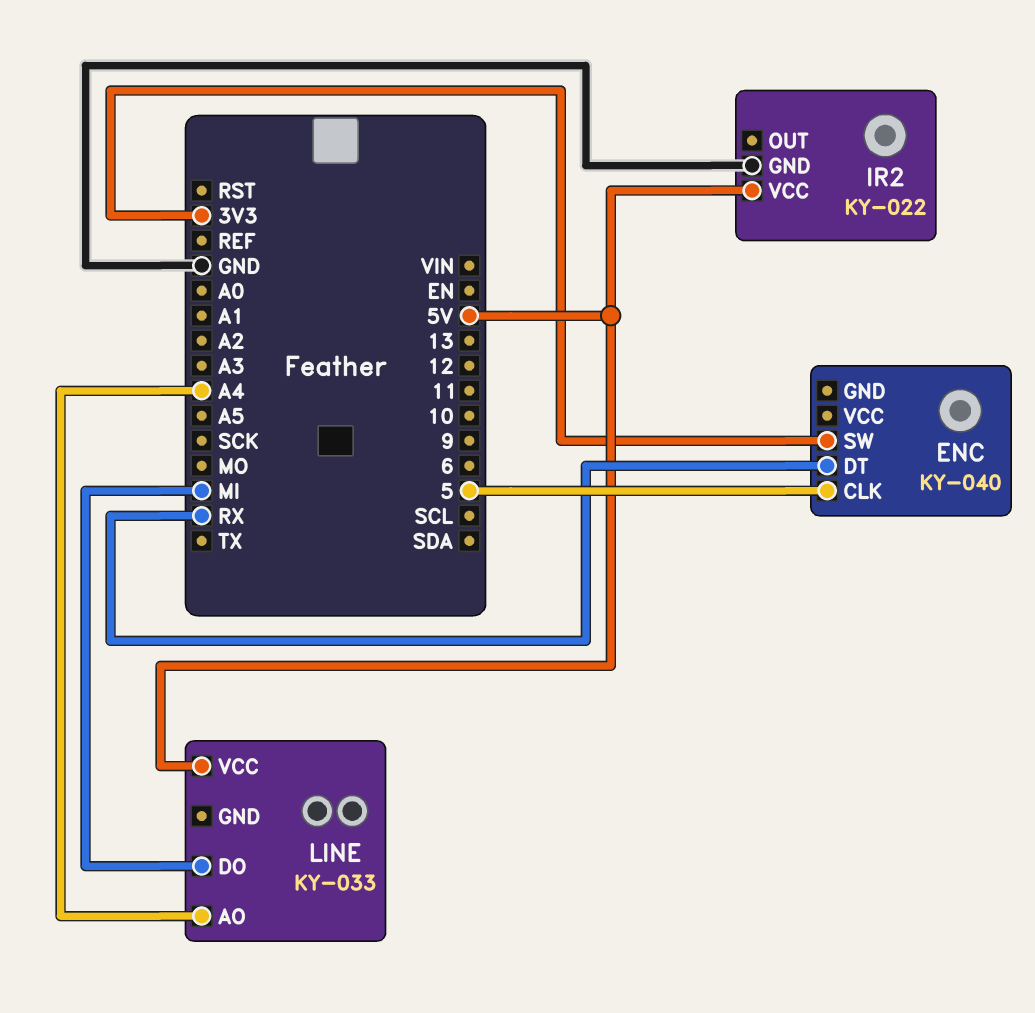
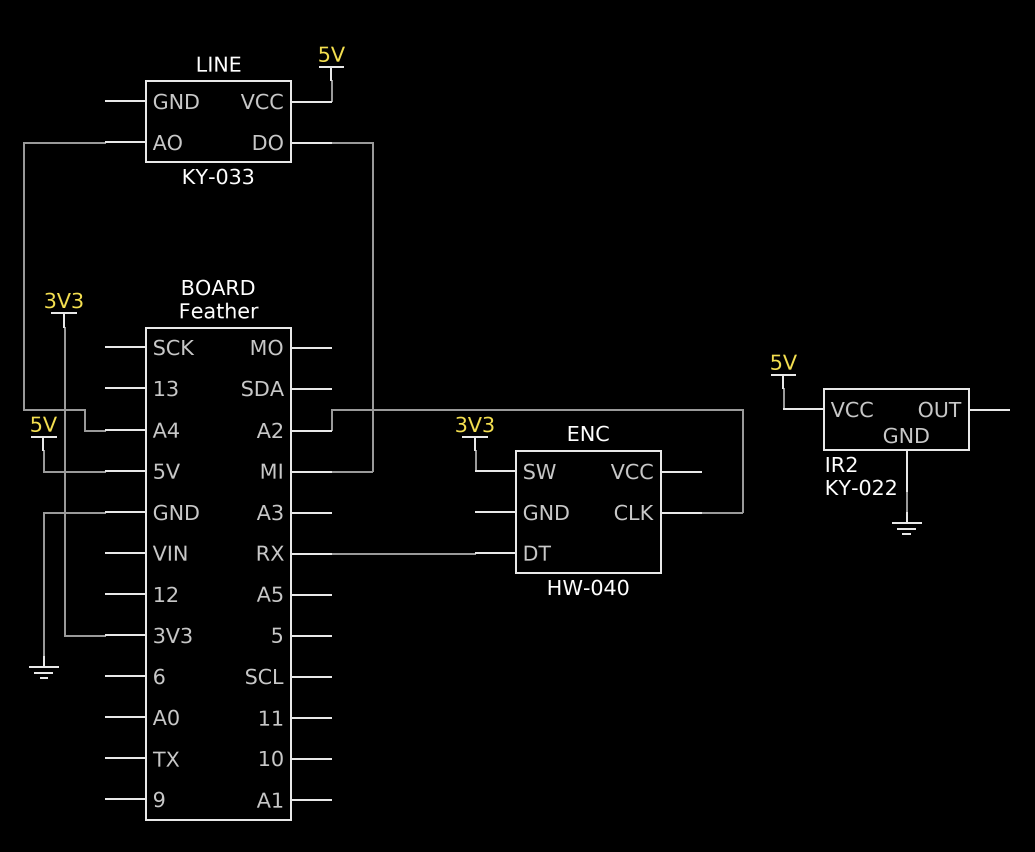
ENC: KY-040 -> HW-040
ENC pin CLK: 5 -> A2

